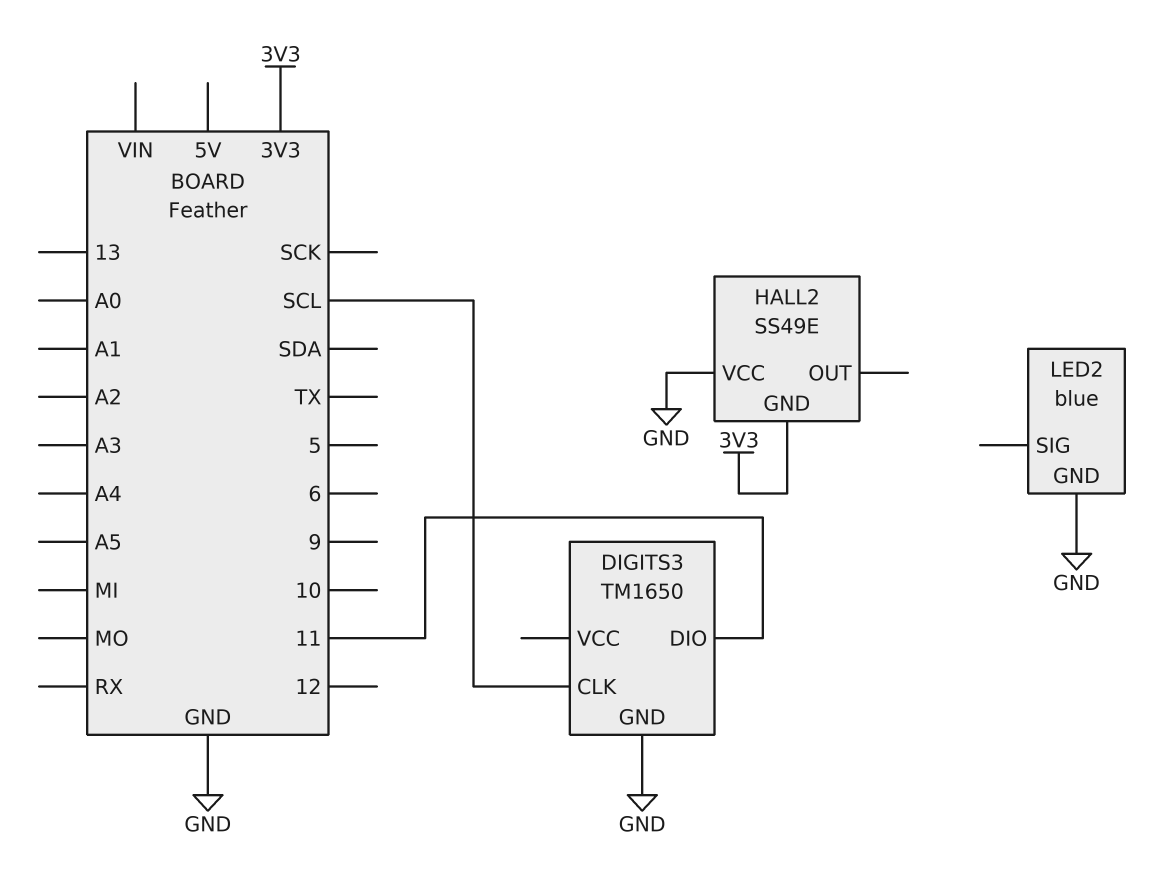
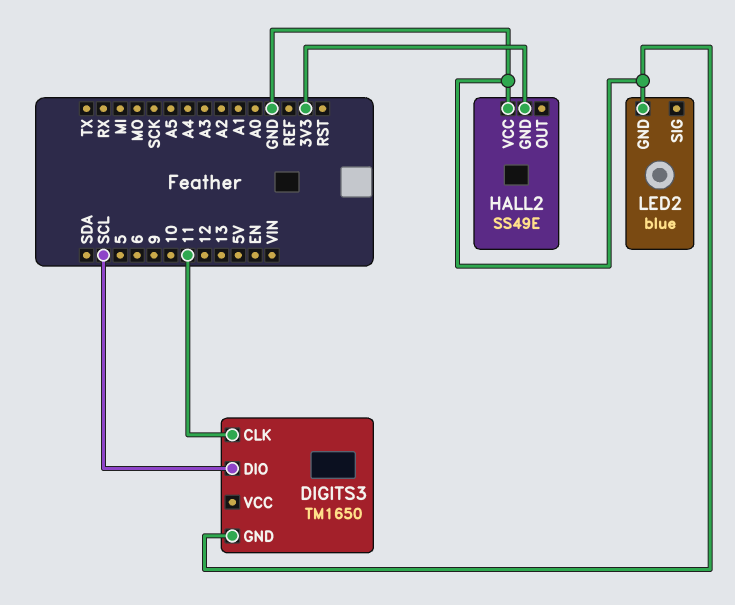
DIGITS3 pin CLK: SCL -> 11
DIGITS3 pin DIO: 11 -> SCL

